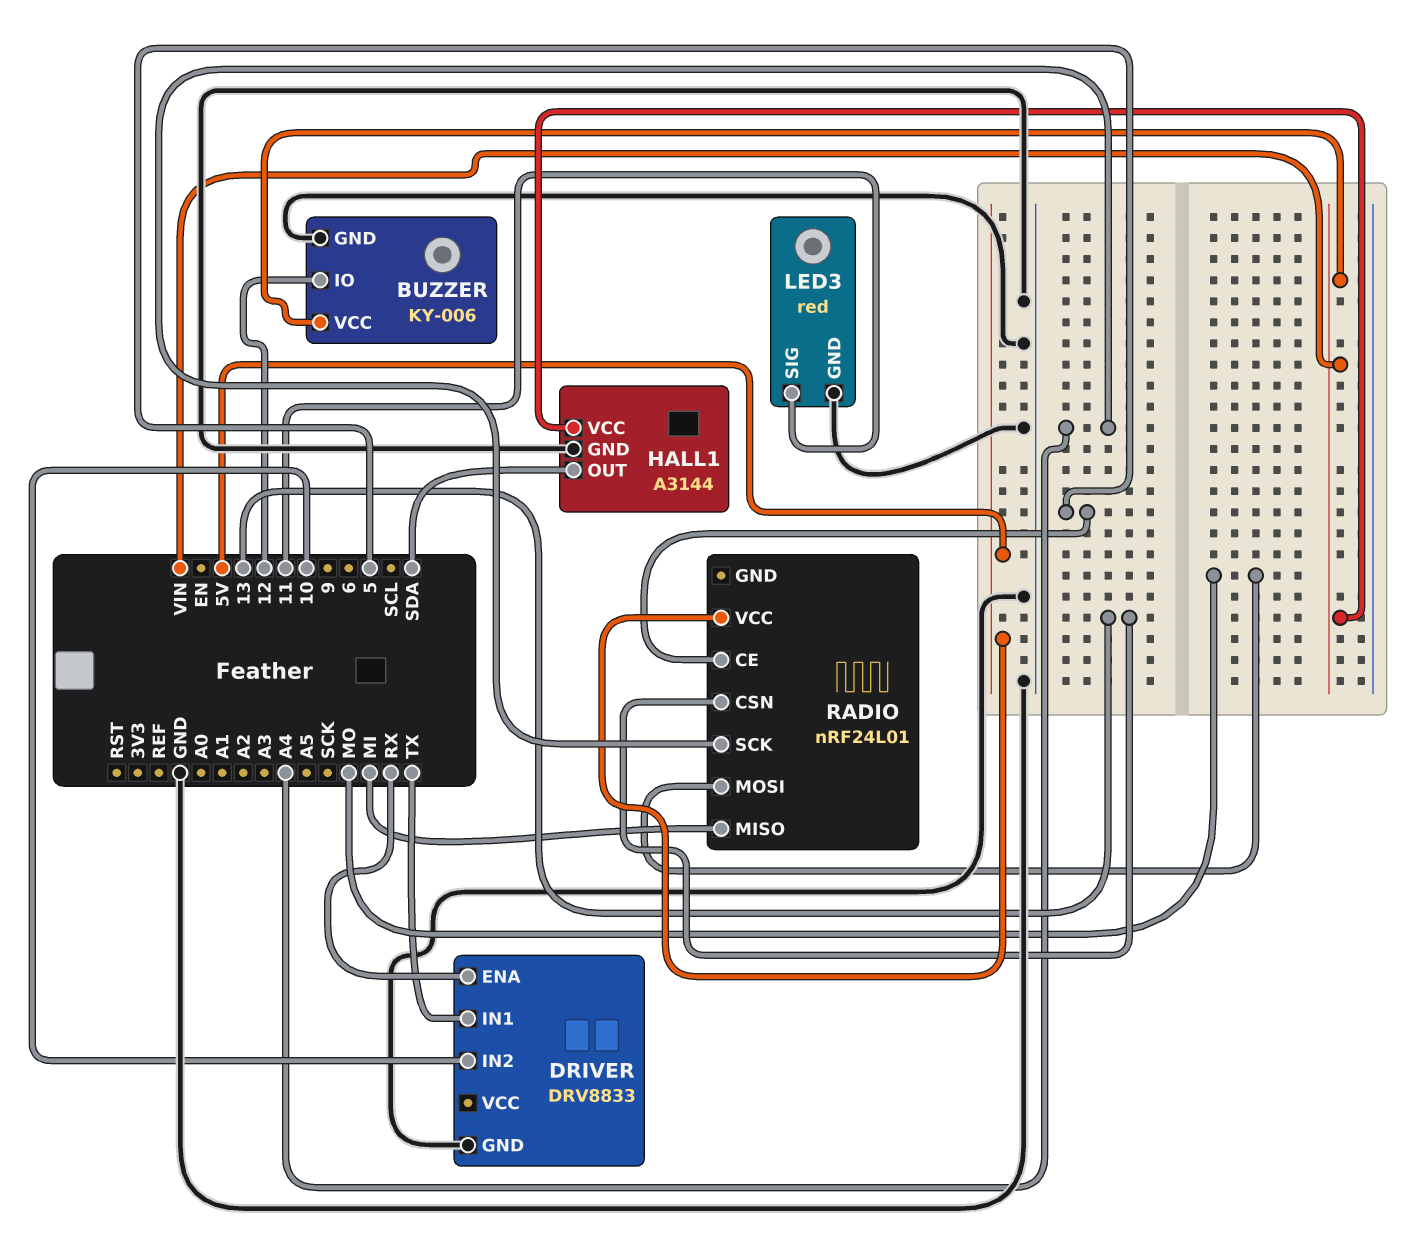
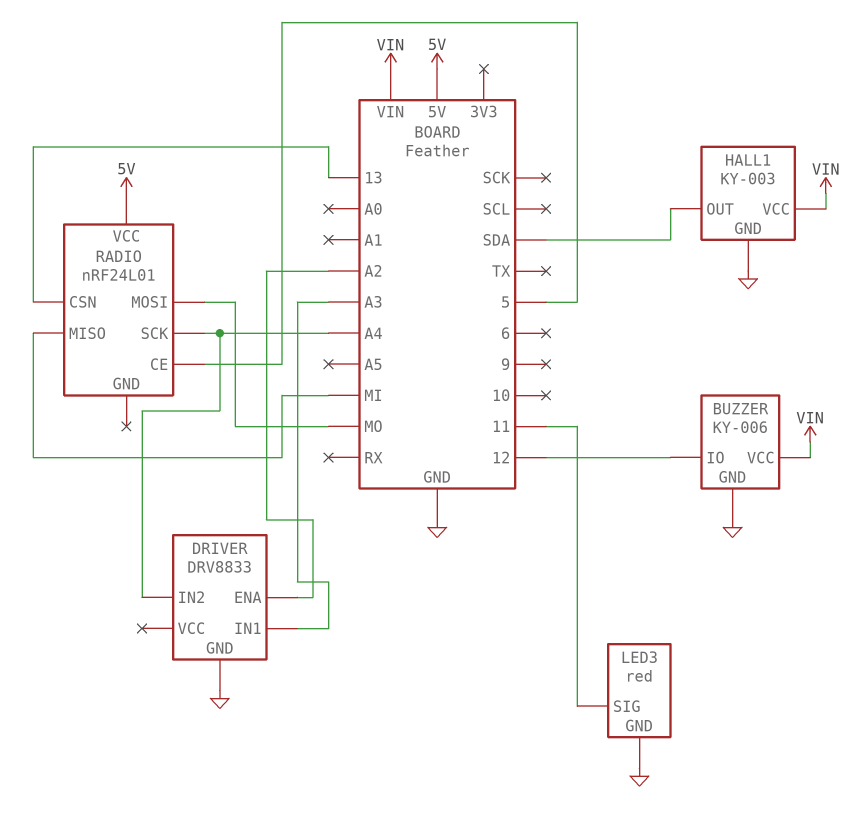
DRIVER pin ENA: RX -> A2
DRIVER pin IN1: TX -> A3
DRIVER pin IN2: 10 -> A4
HALL1: A3144 -> KY-003

